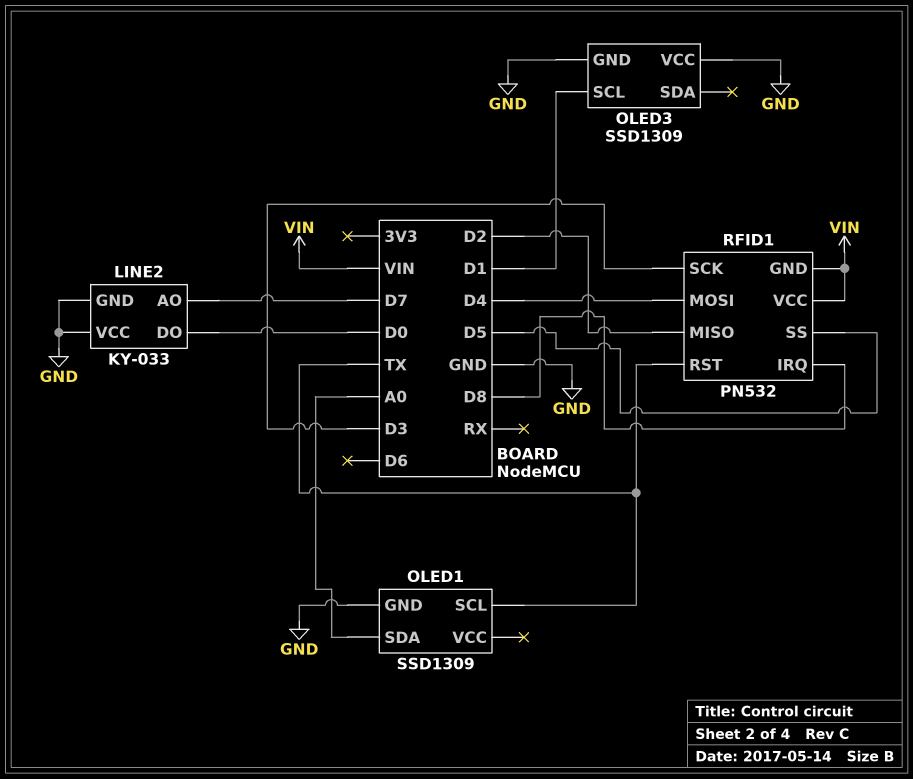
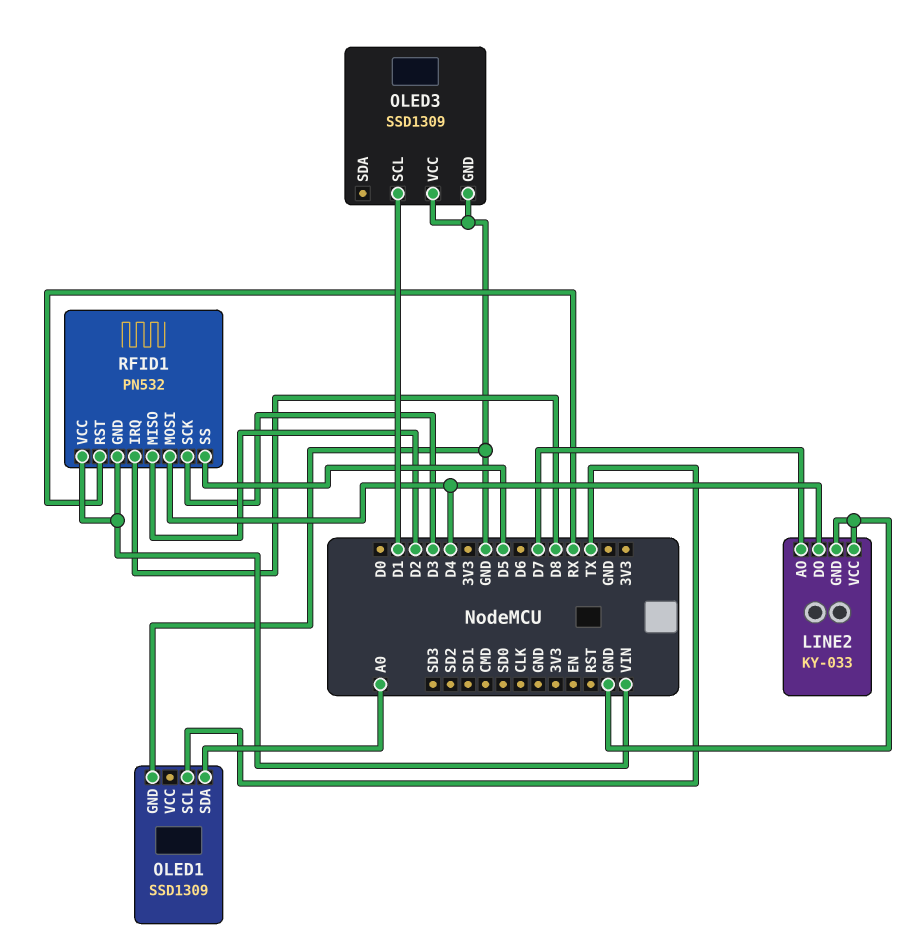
LINE2 pin DO: D0 -> D4
RFID1 pin RST: TX -> RX

